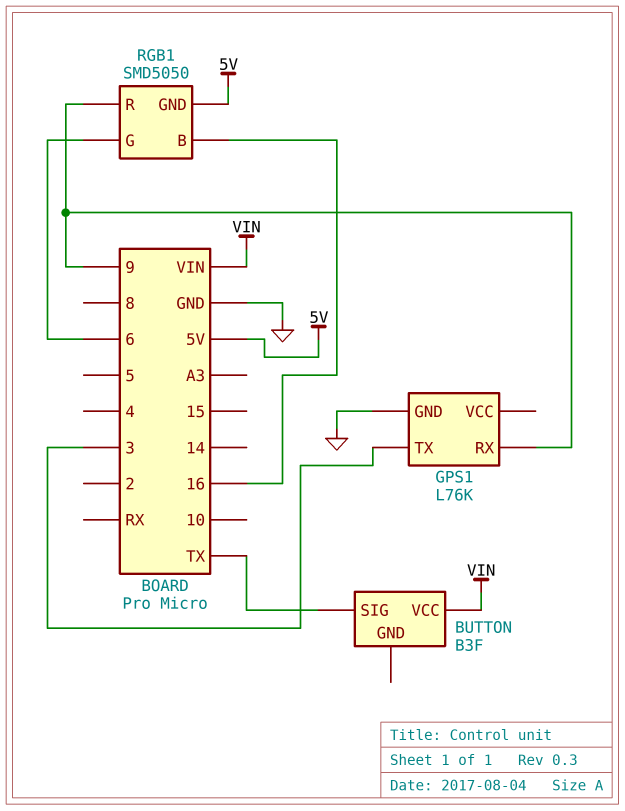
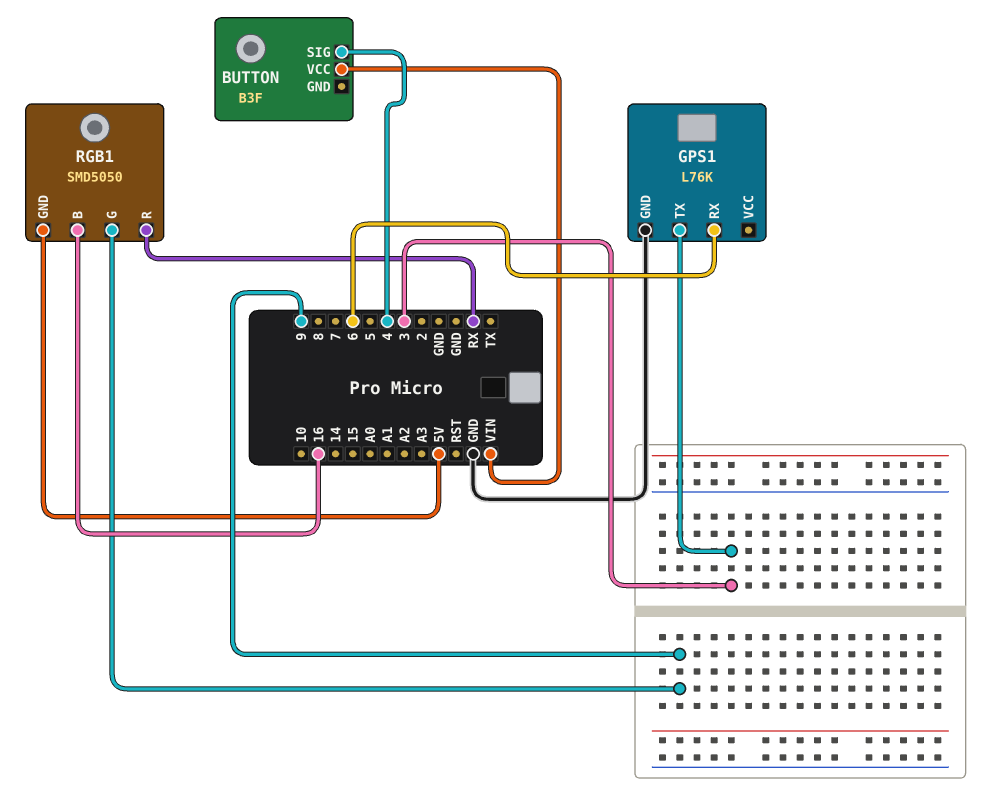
BUTTON pin SIG: TX -> 4
GPS1 pin RX: 9 -> 6
RGB1 pin G: 6 -> 9
RGB1 pin R: 9 -> RX

